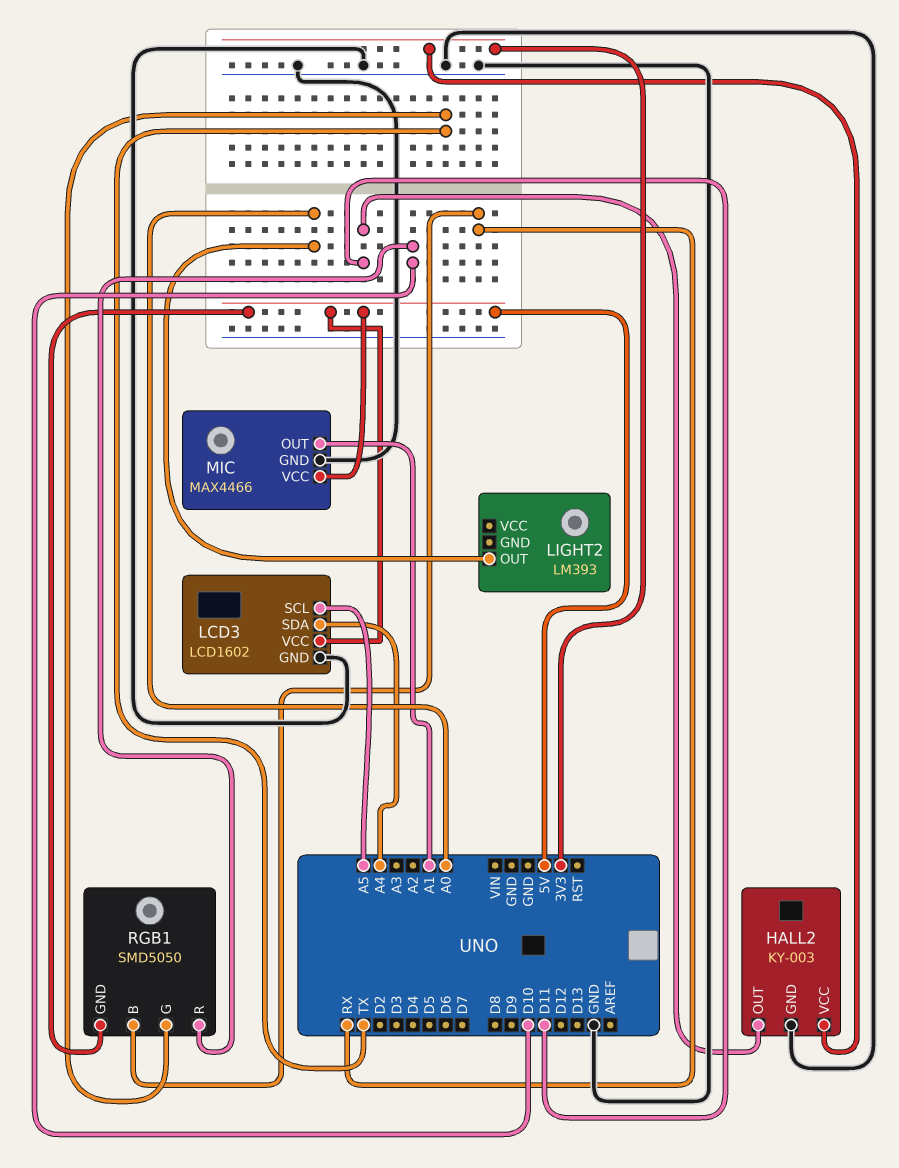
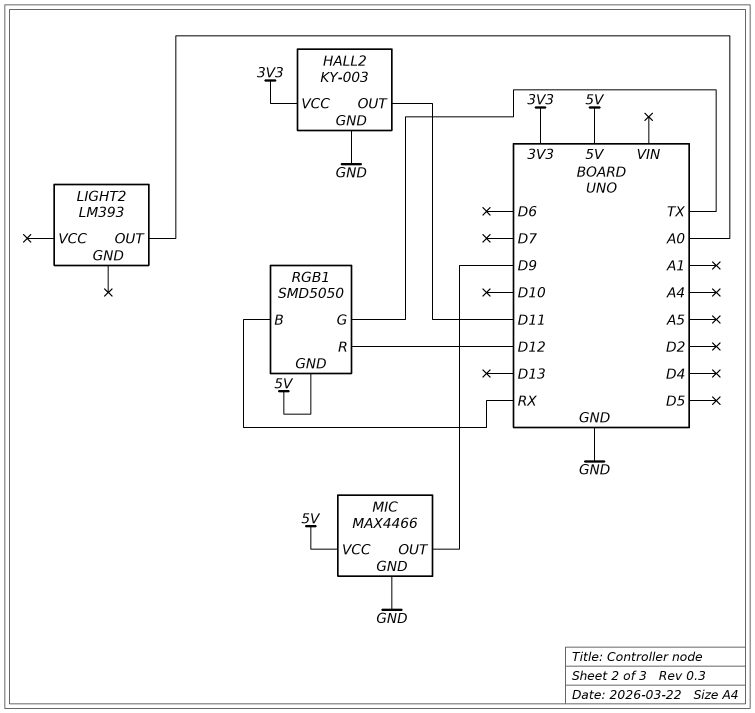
LCD3: LCD1602 -> none
LCD3 pin GND: GND -> none
LCD3 pin SCL: A5 -> none
LCD3 pin SDA: A4 -> none
LCD3 pin VCC: 5V -> none
MIC pin OUT: A1 -> D9
RGB1 pin R: D10 -> D12

